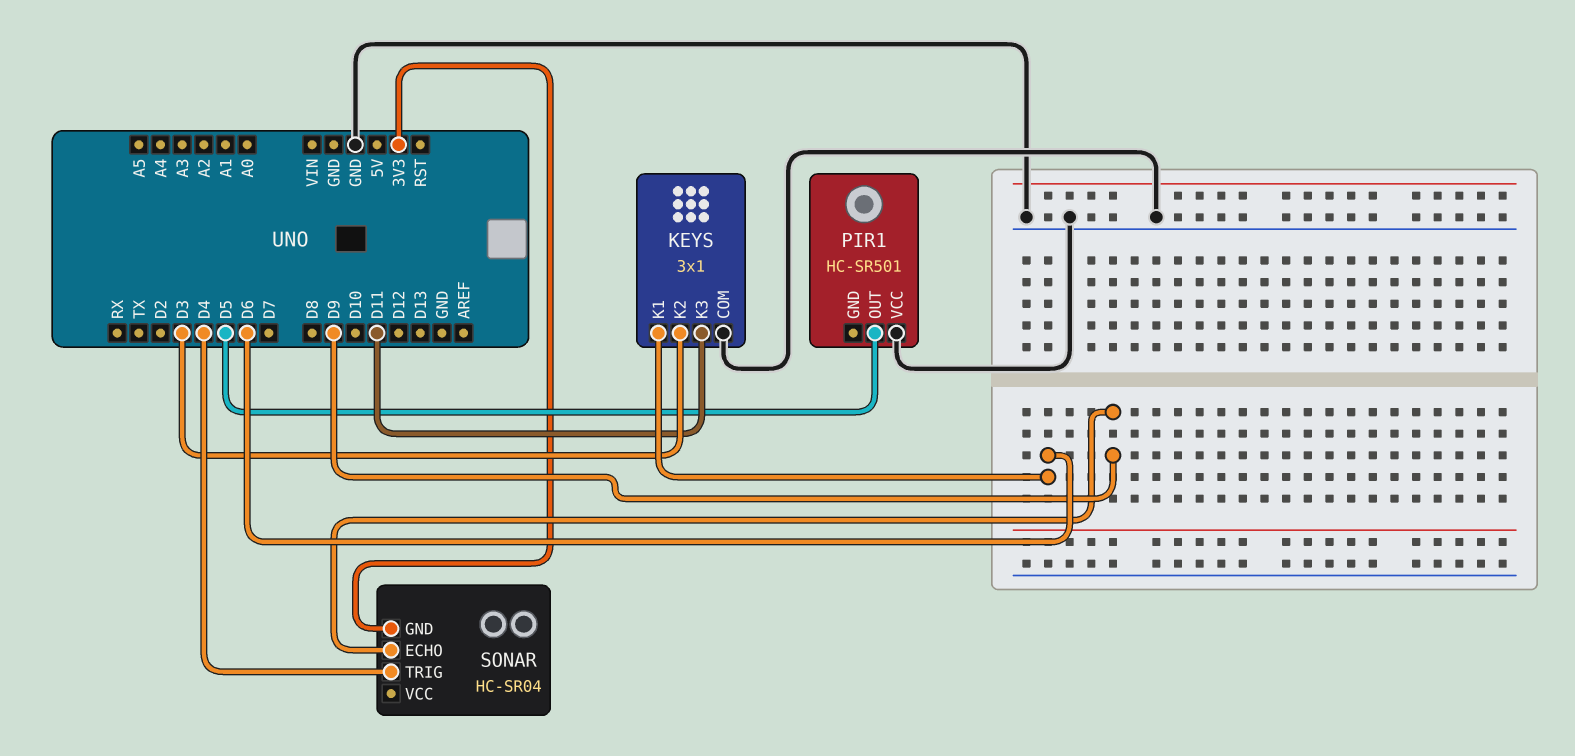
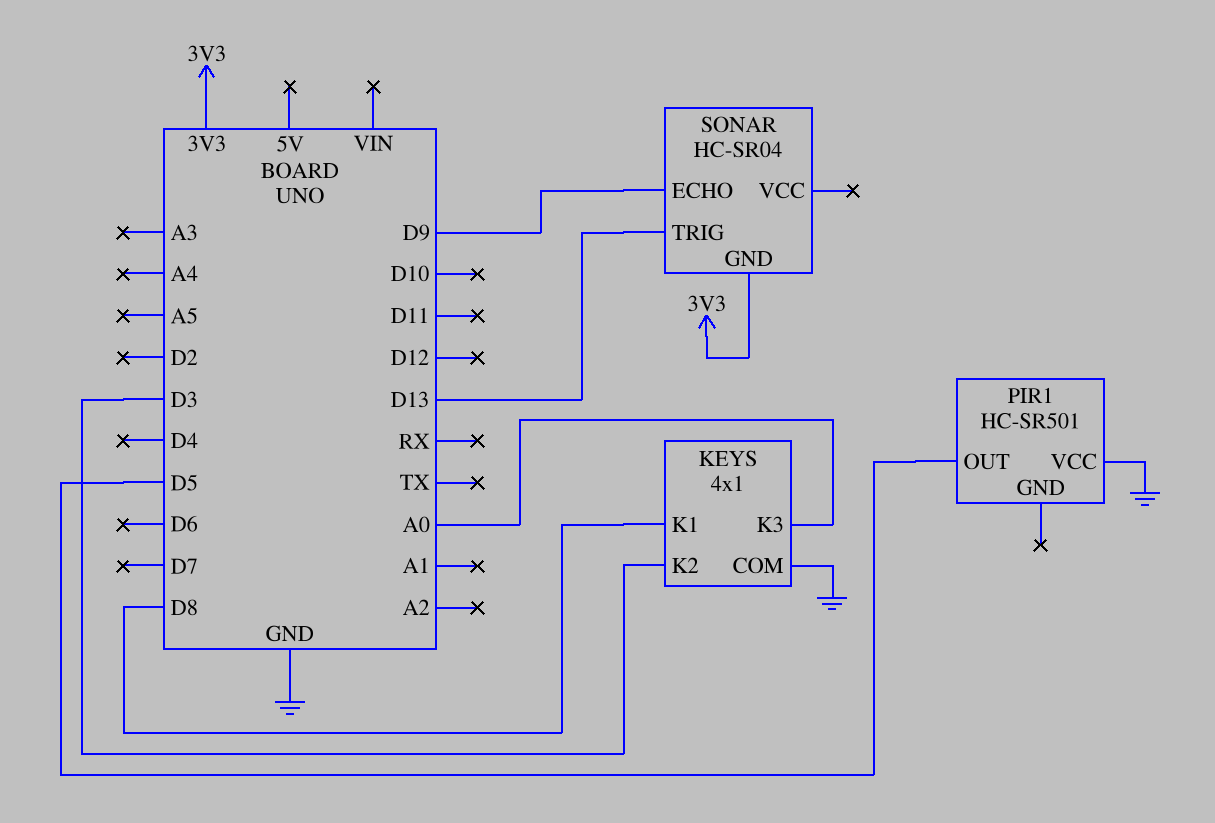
KEYS: 3x1 -> 4x1
KEYS pin K1: D6 -> D8
KEYS pin K3: D11 -> A0
SONAR pin TRIG: D4 -> D13

